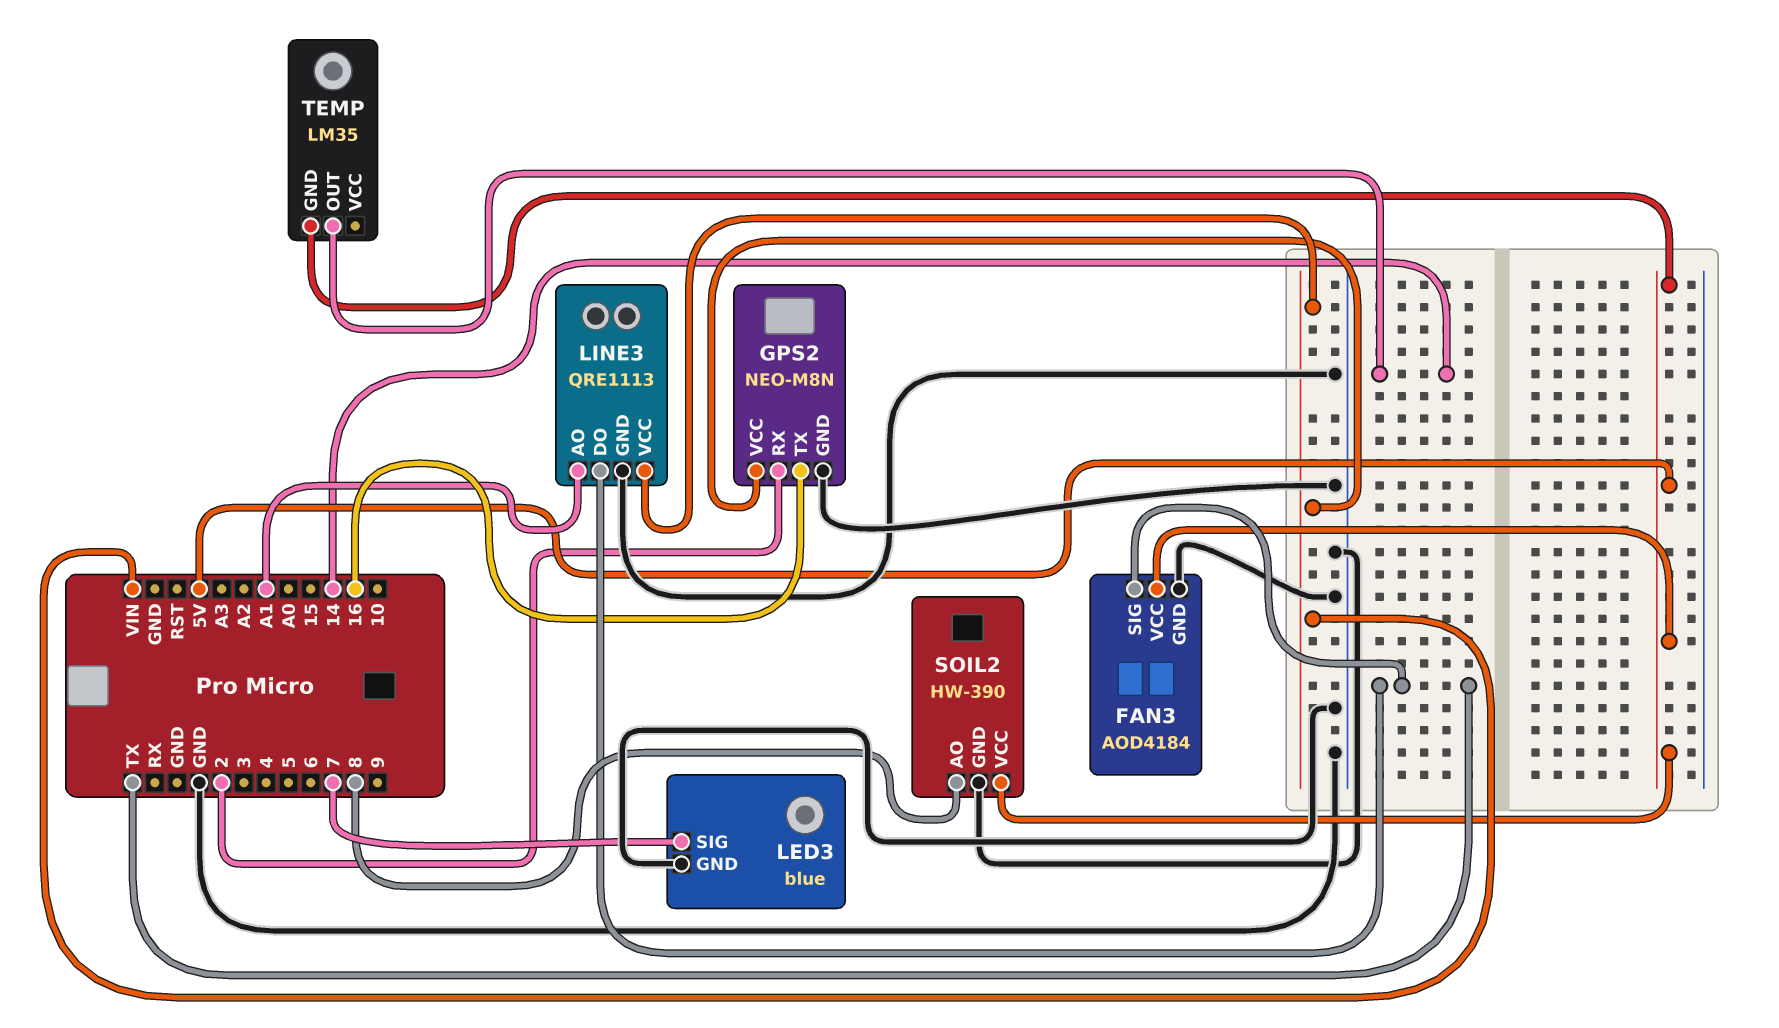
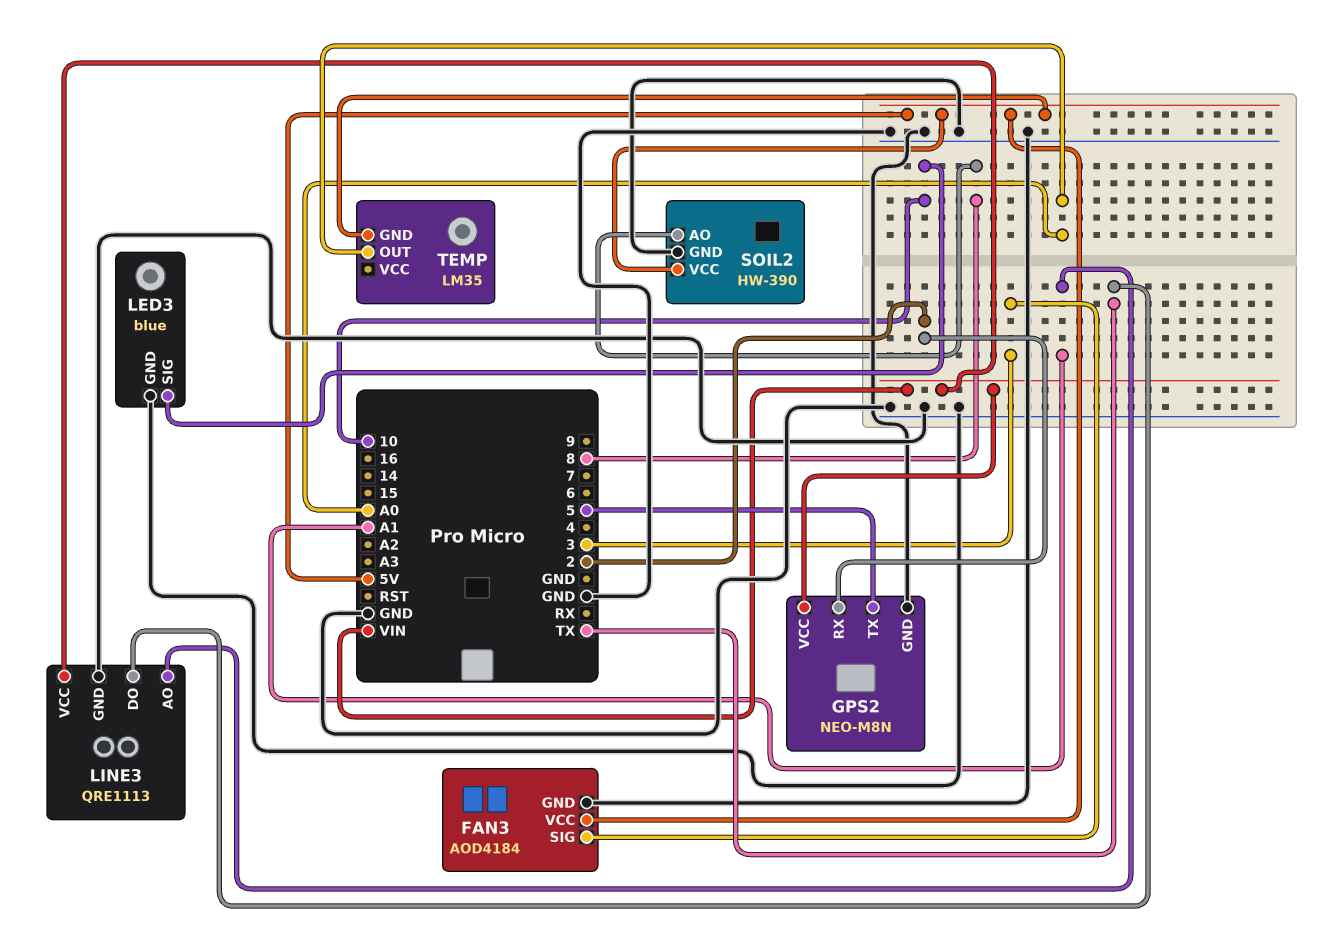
FAN3 pin SIG: TX -> 3
GPS2 pin TX: 16 -> 5
LED3 pin SIG: 7 -> 10
TEMP pin OUT: 14 -> A0

